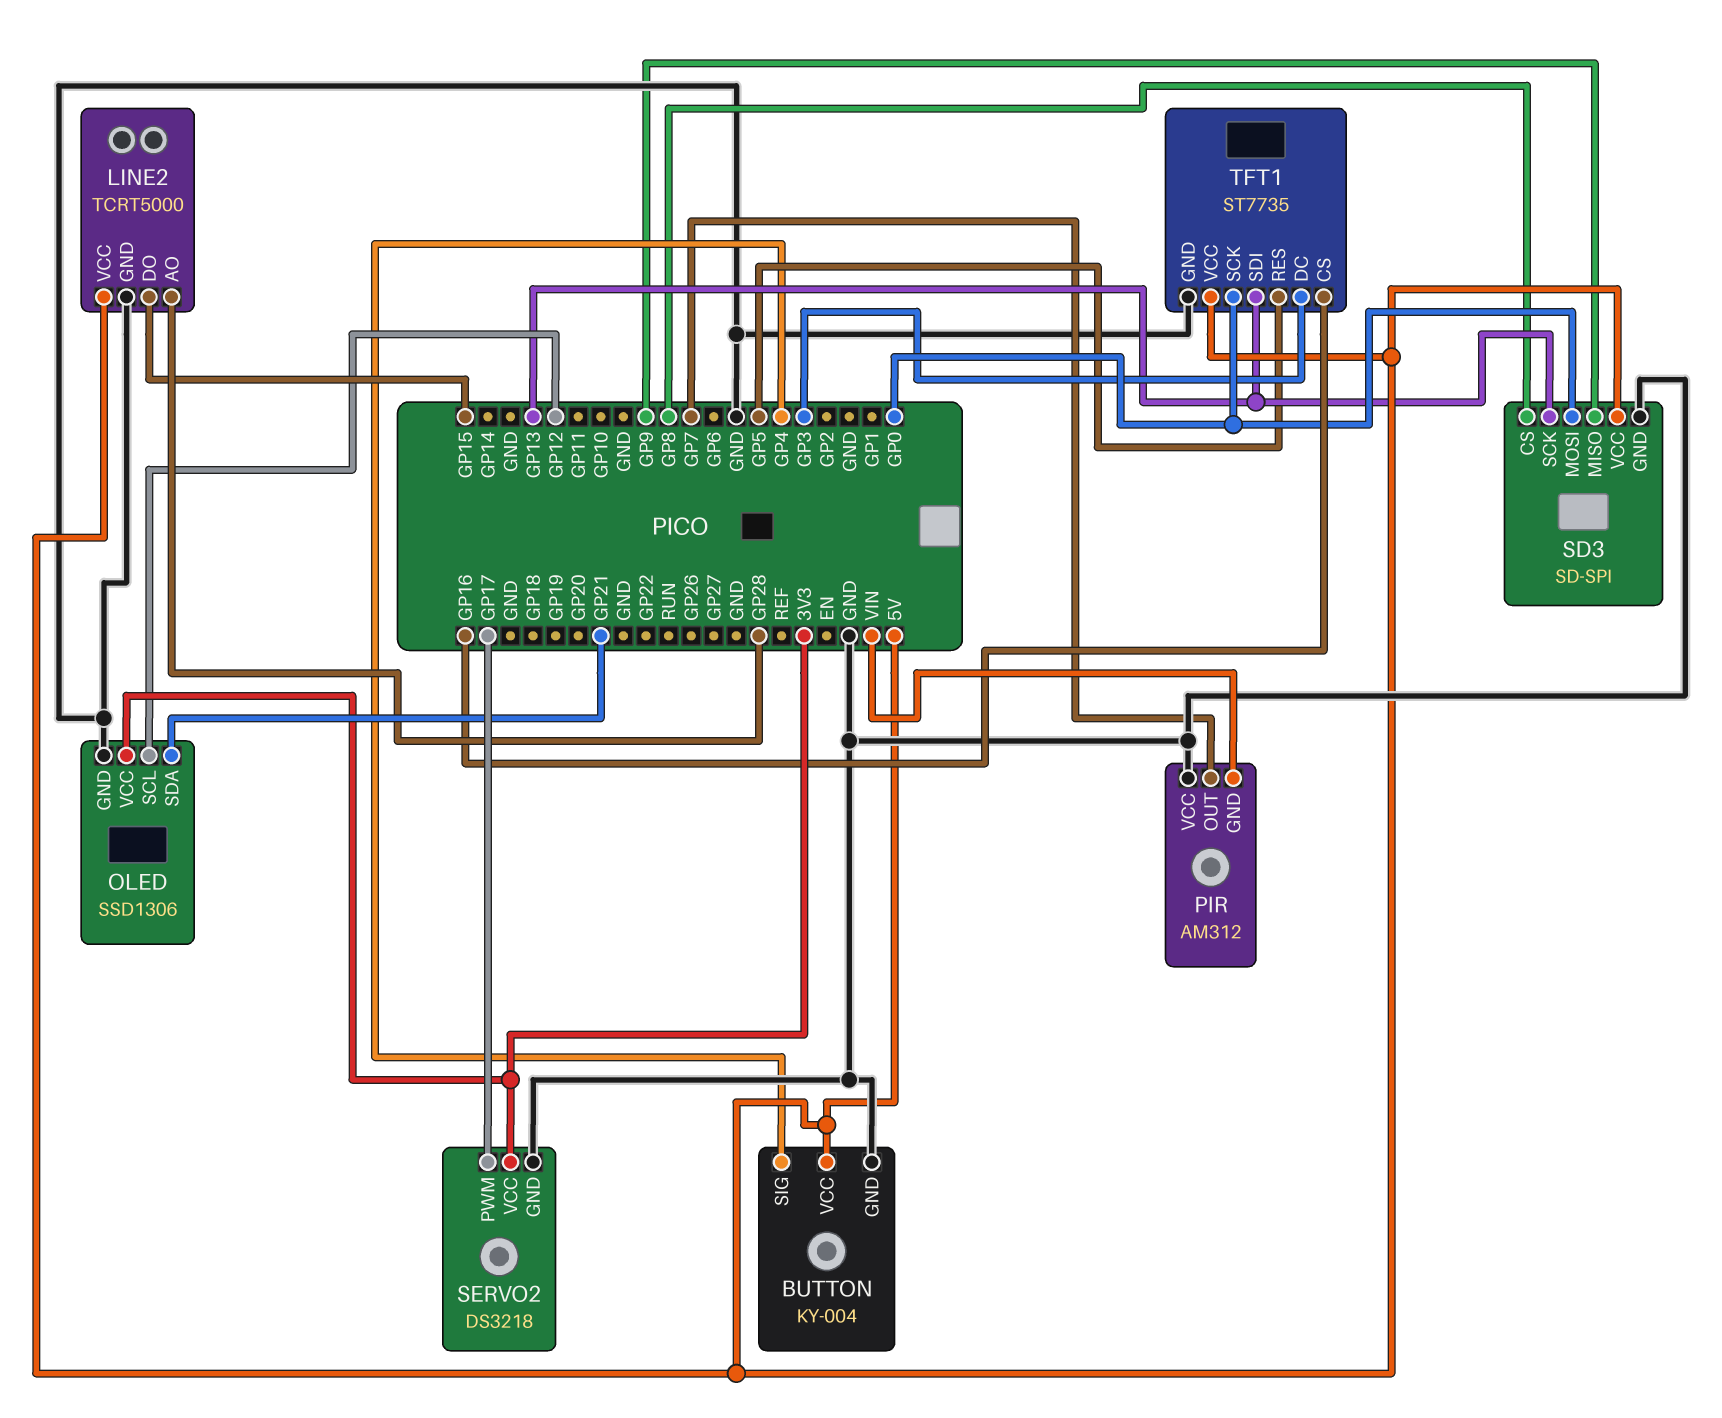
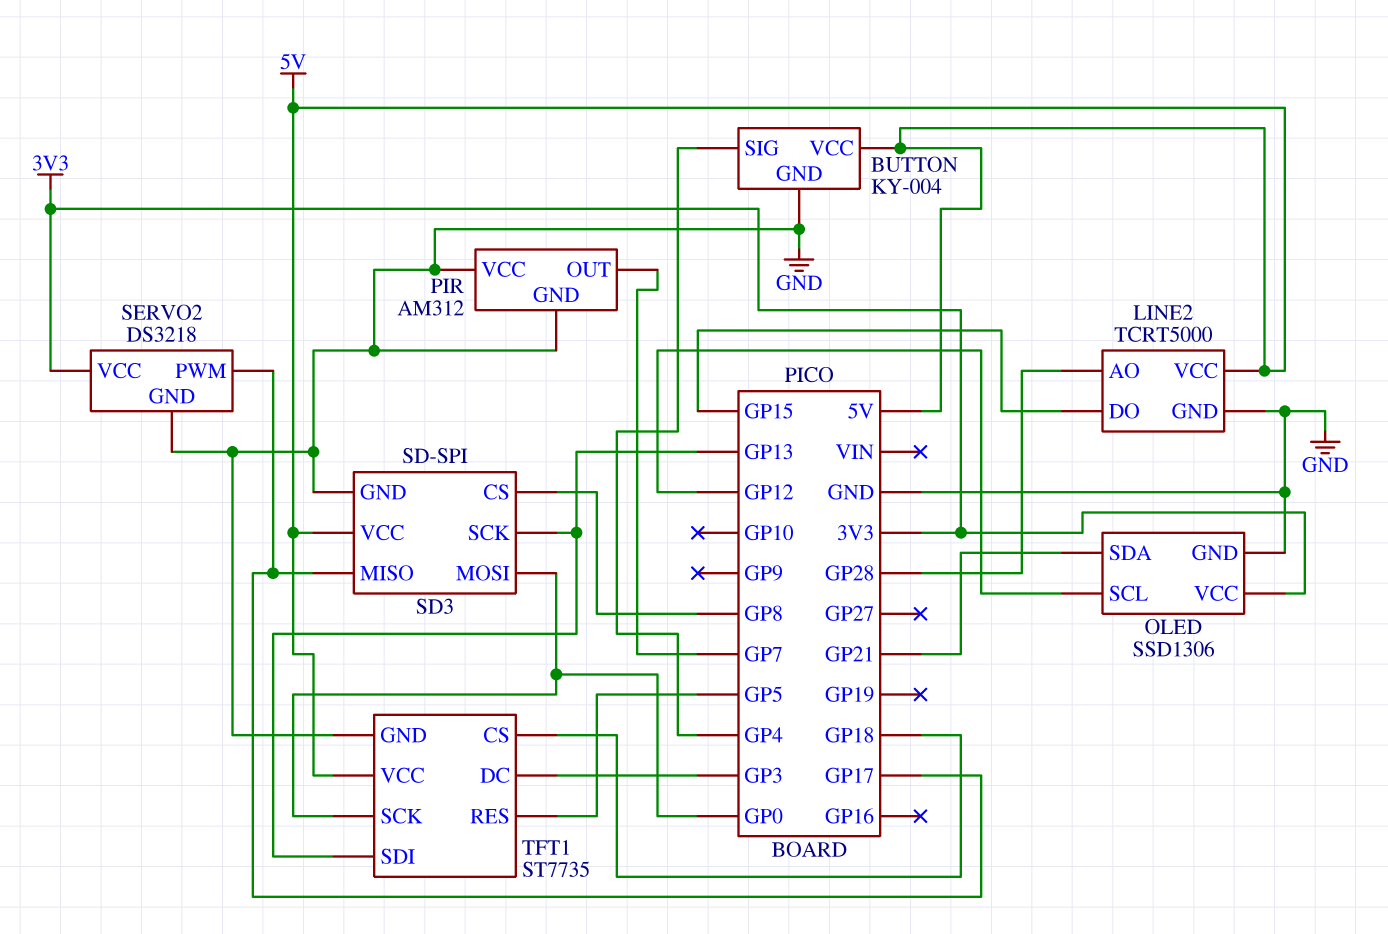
PIR pin GND: VIN -> GND
SD3 pin MISO: GP9 -> GP17
TFT1 pin CS: GP16 -> GP18

